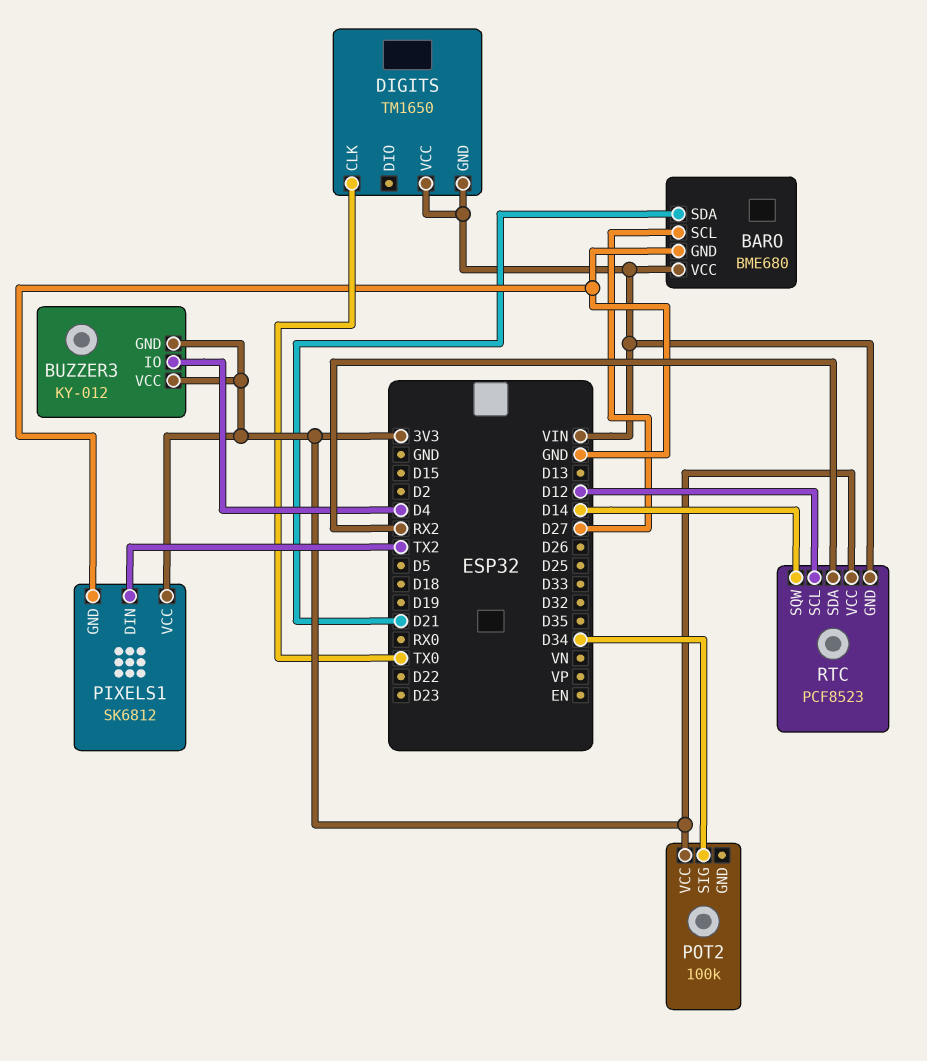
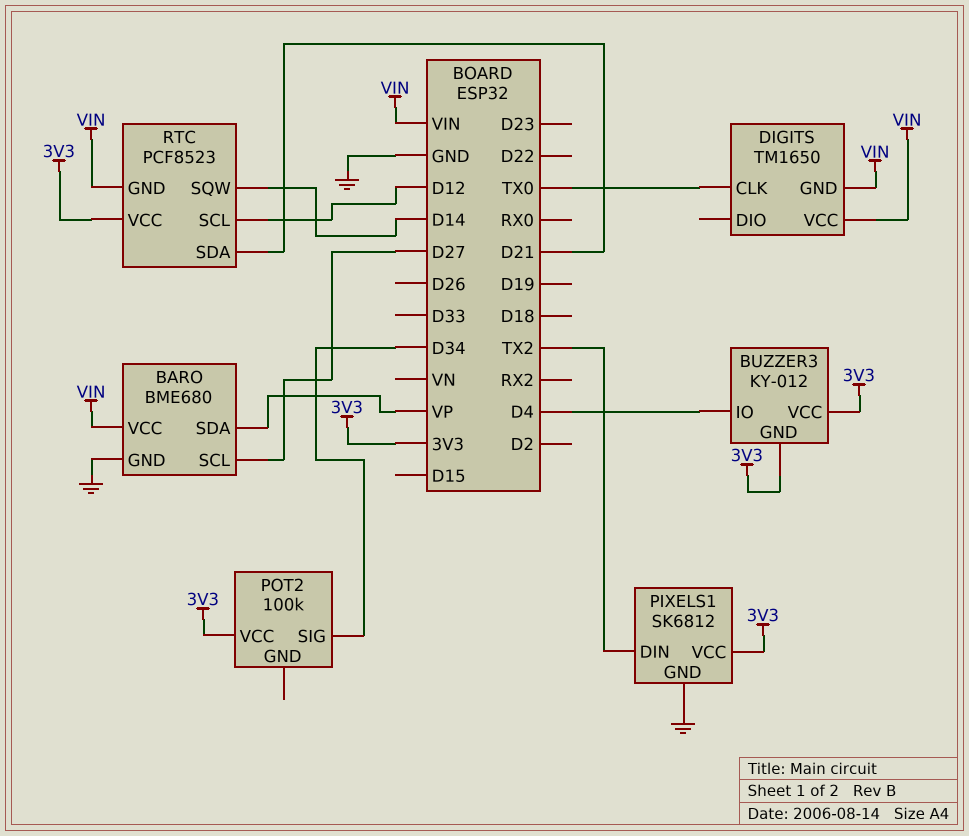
BARO pin SDA: D21 -> VP
RTC pin SDA: RX2 -> D21

